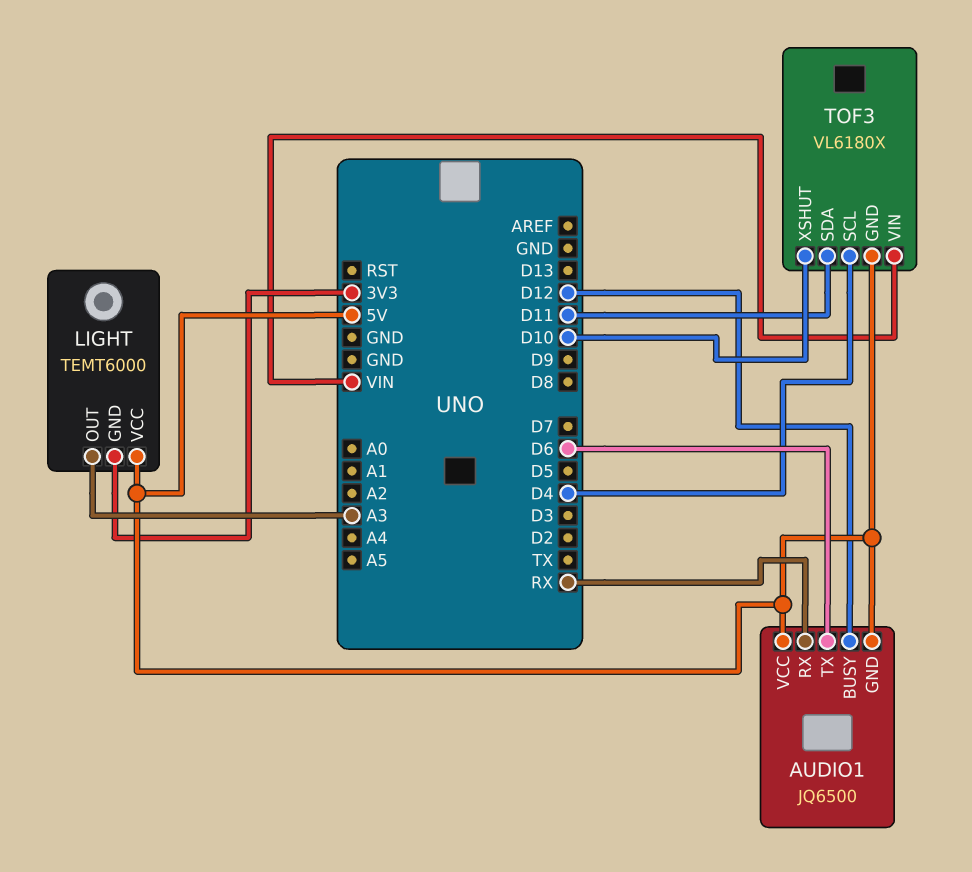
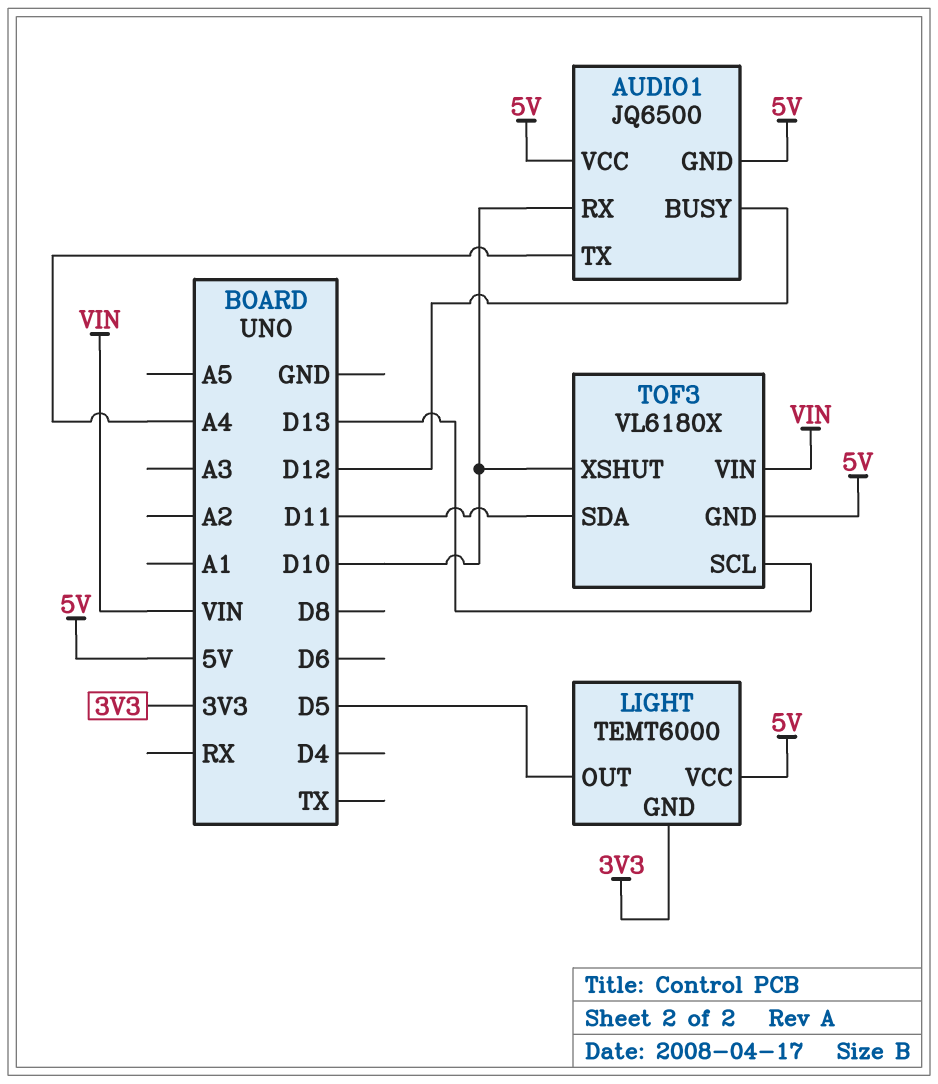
AUDIO1 pin RX: RX -> D10
AUDIO1 pin TX: D6 -> A4
LIGHT pin OUT: A3 -> D5
TOF3 pin SCL: D4 -> D13

